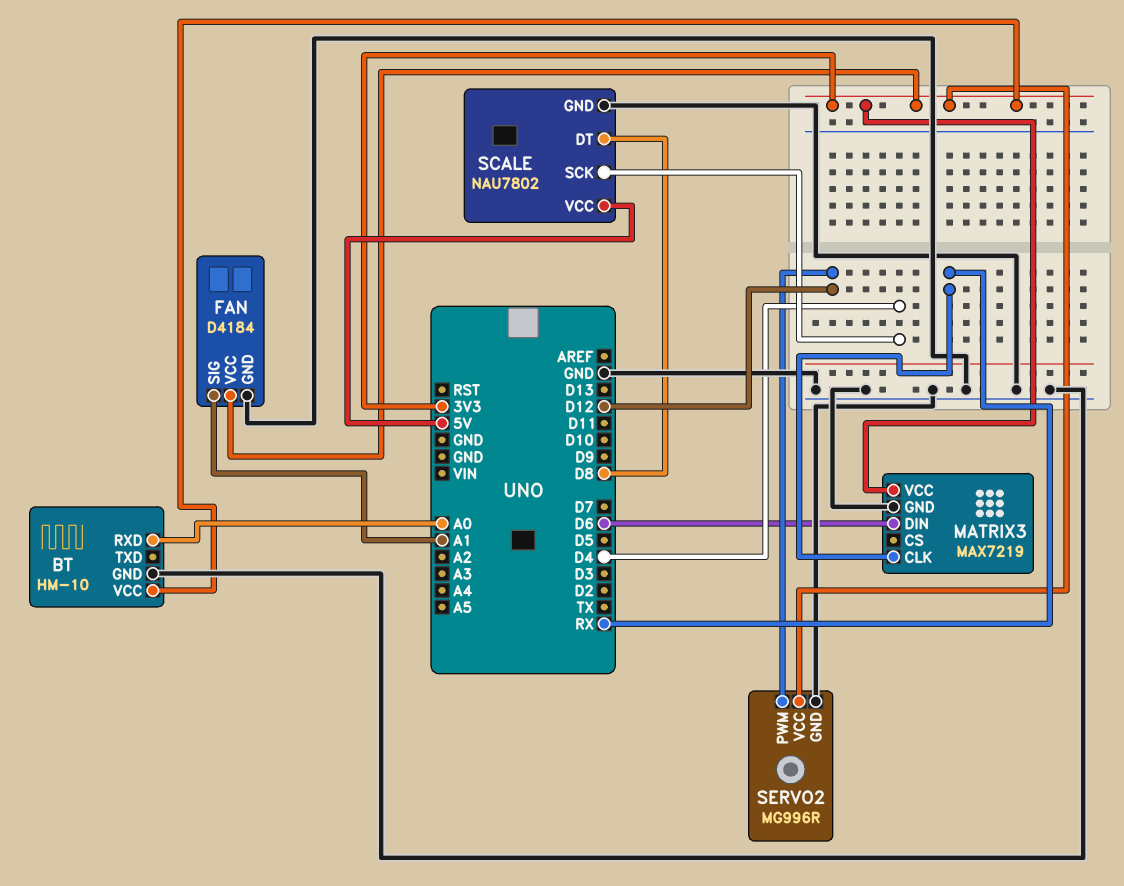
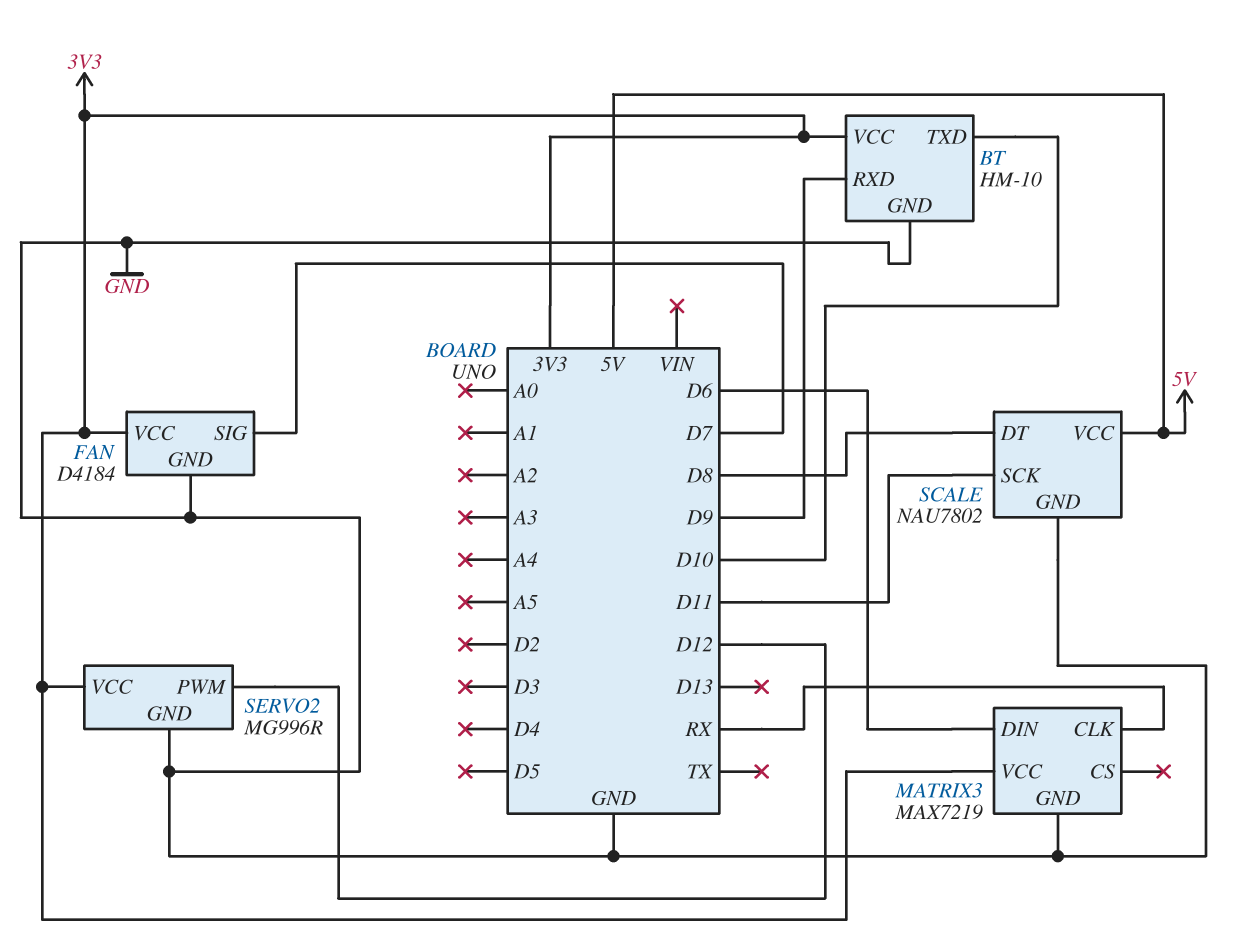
BT pin RXD: A0 -> D9
BT pin TXD: none -> D10
FAN pin SIG: A1 -> D7
SCALE pin SCK: D4 -> D11

